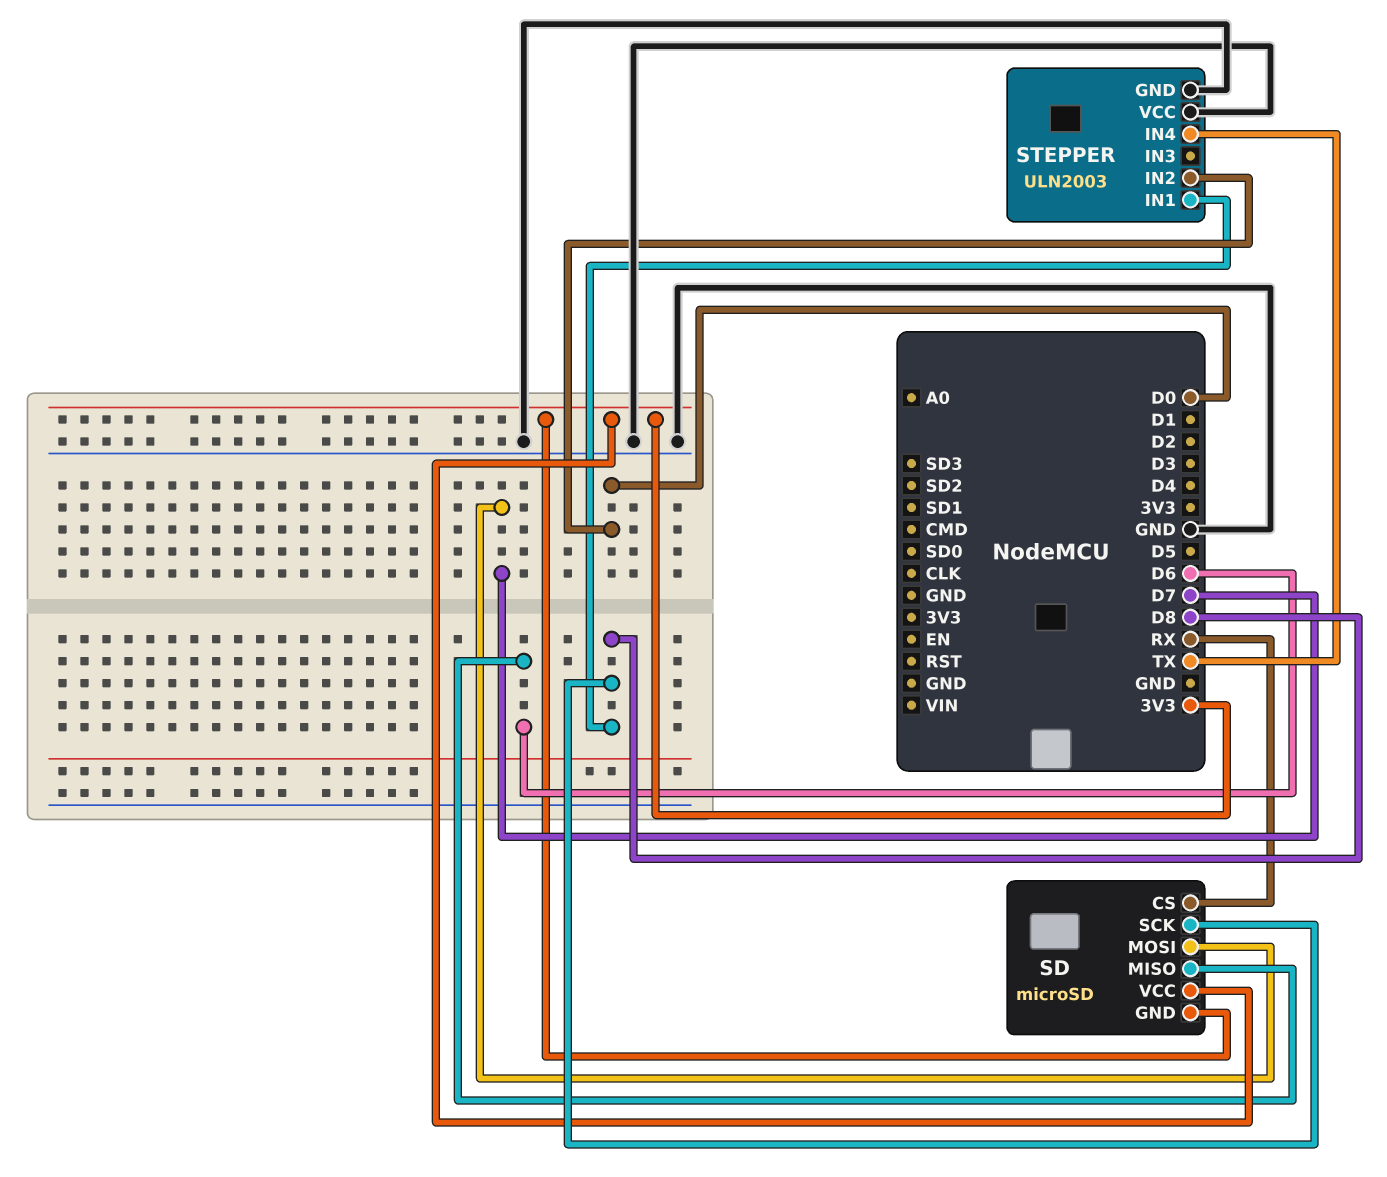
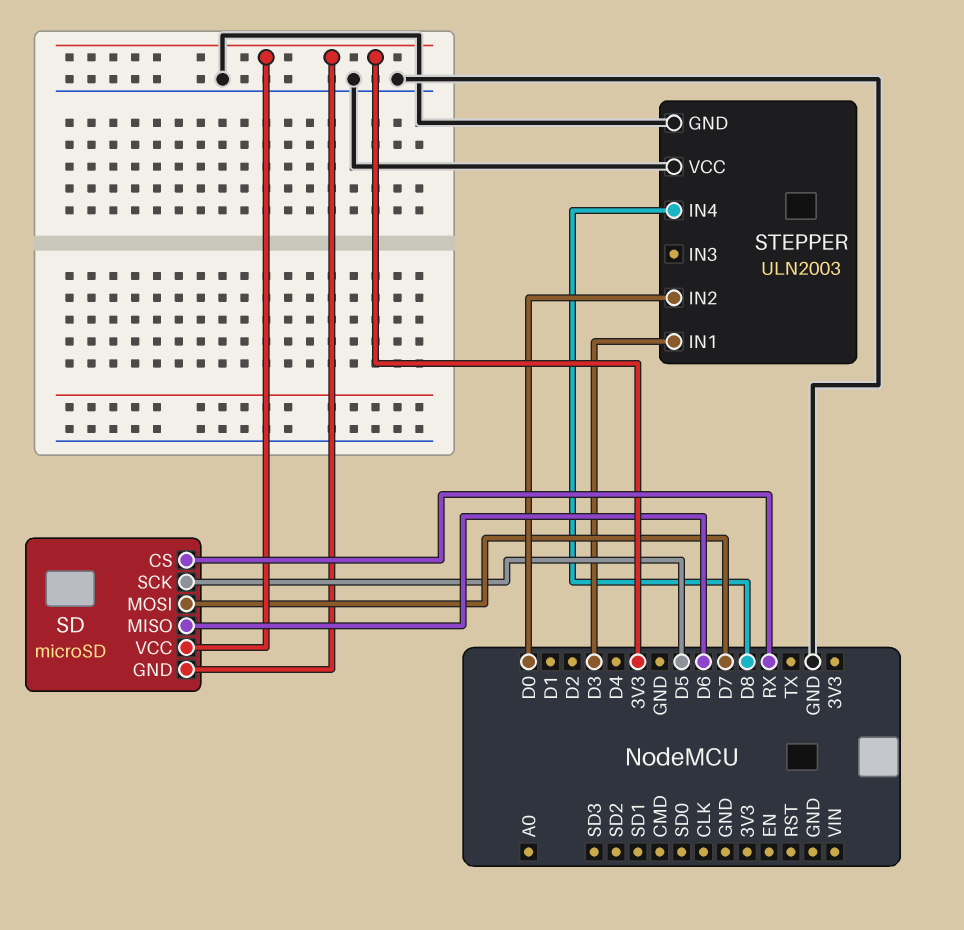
SD pin SCK: D8 -> D5
STEPPER pin IN1: D8 -> D3
STEPPER pin IN4: TX -> D8

